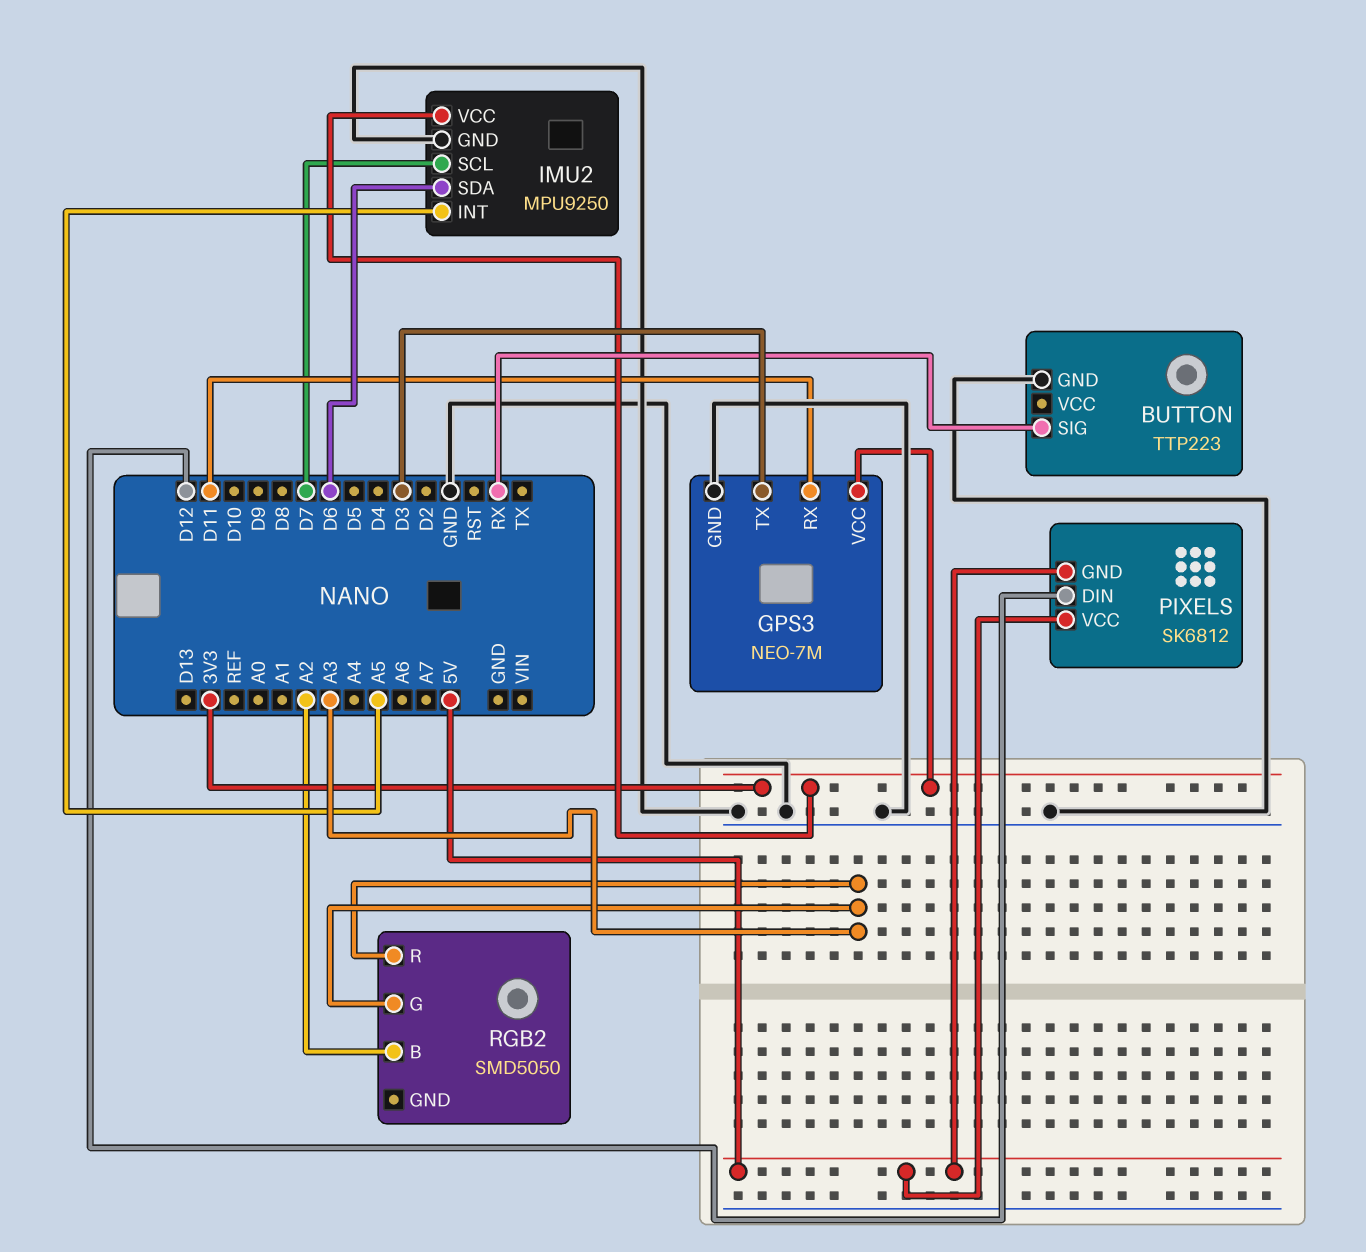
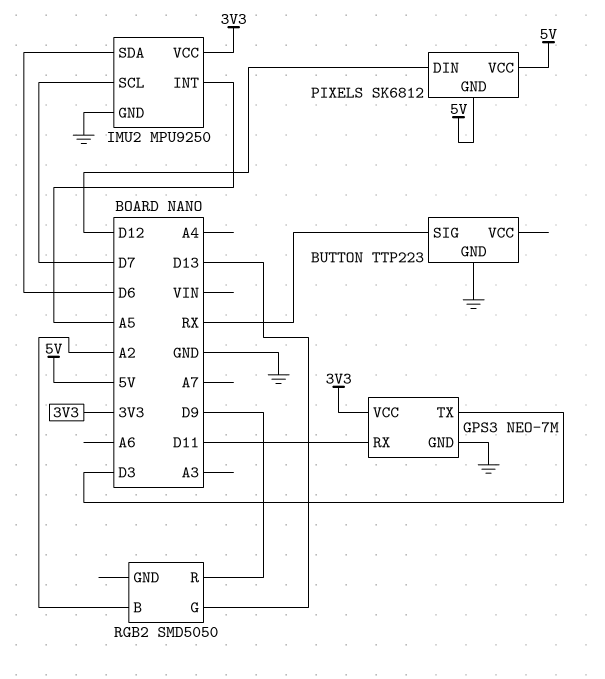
RGB2 pin G: A3 -> D13
RGB2 pin R: A3 -> D9

